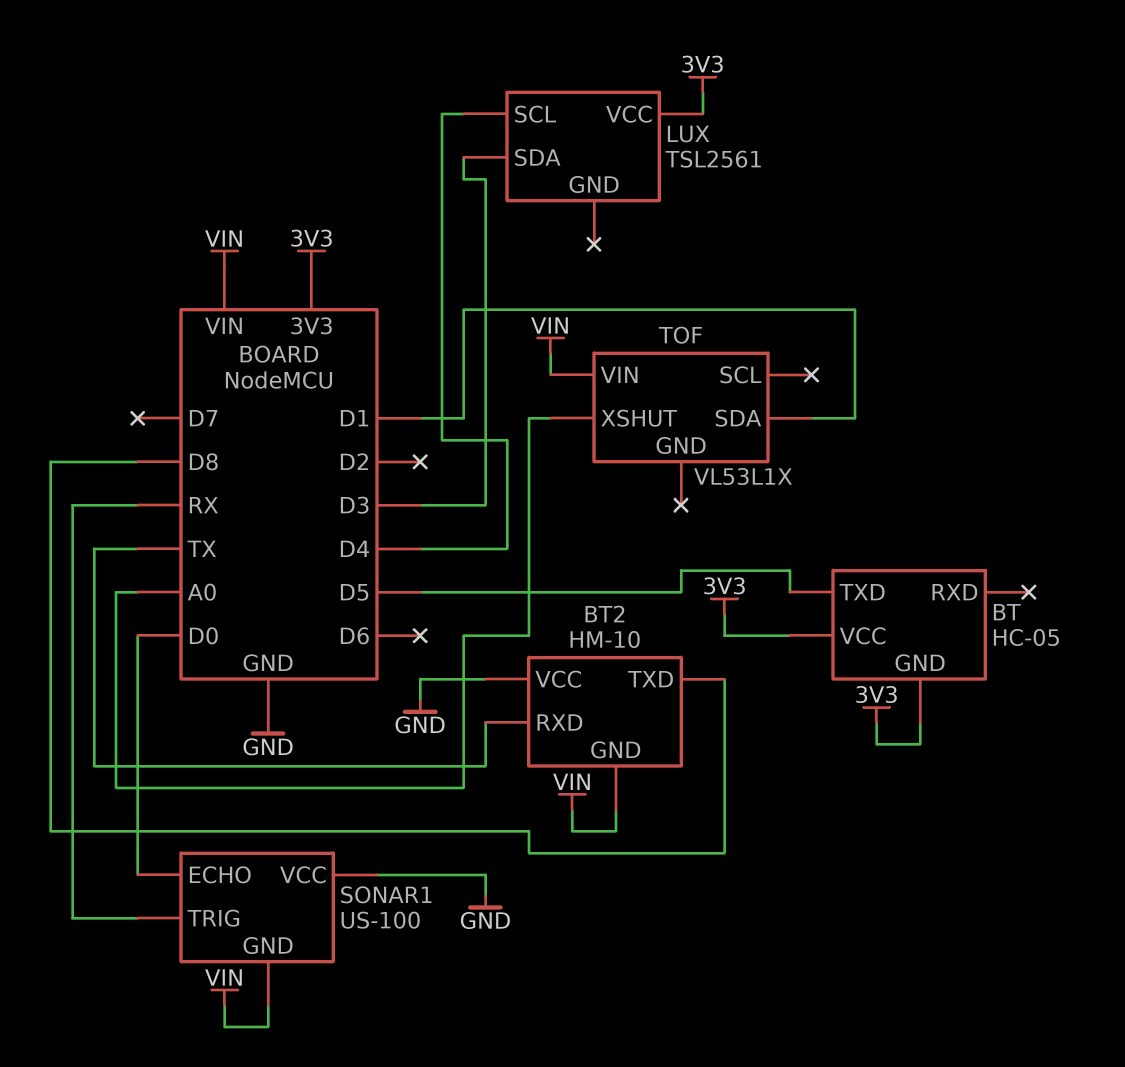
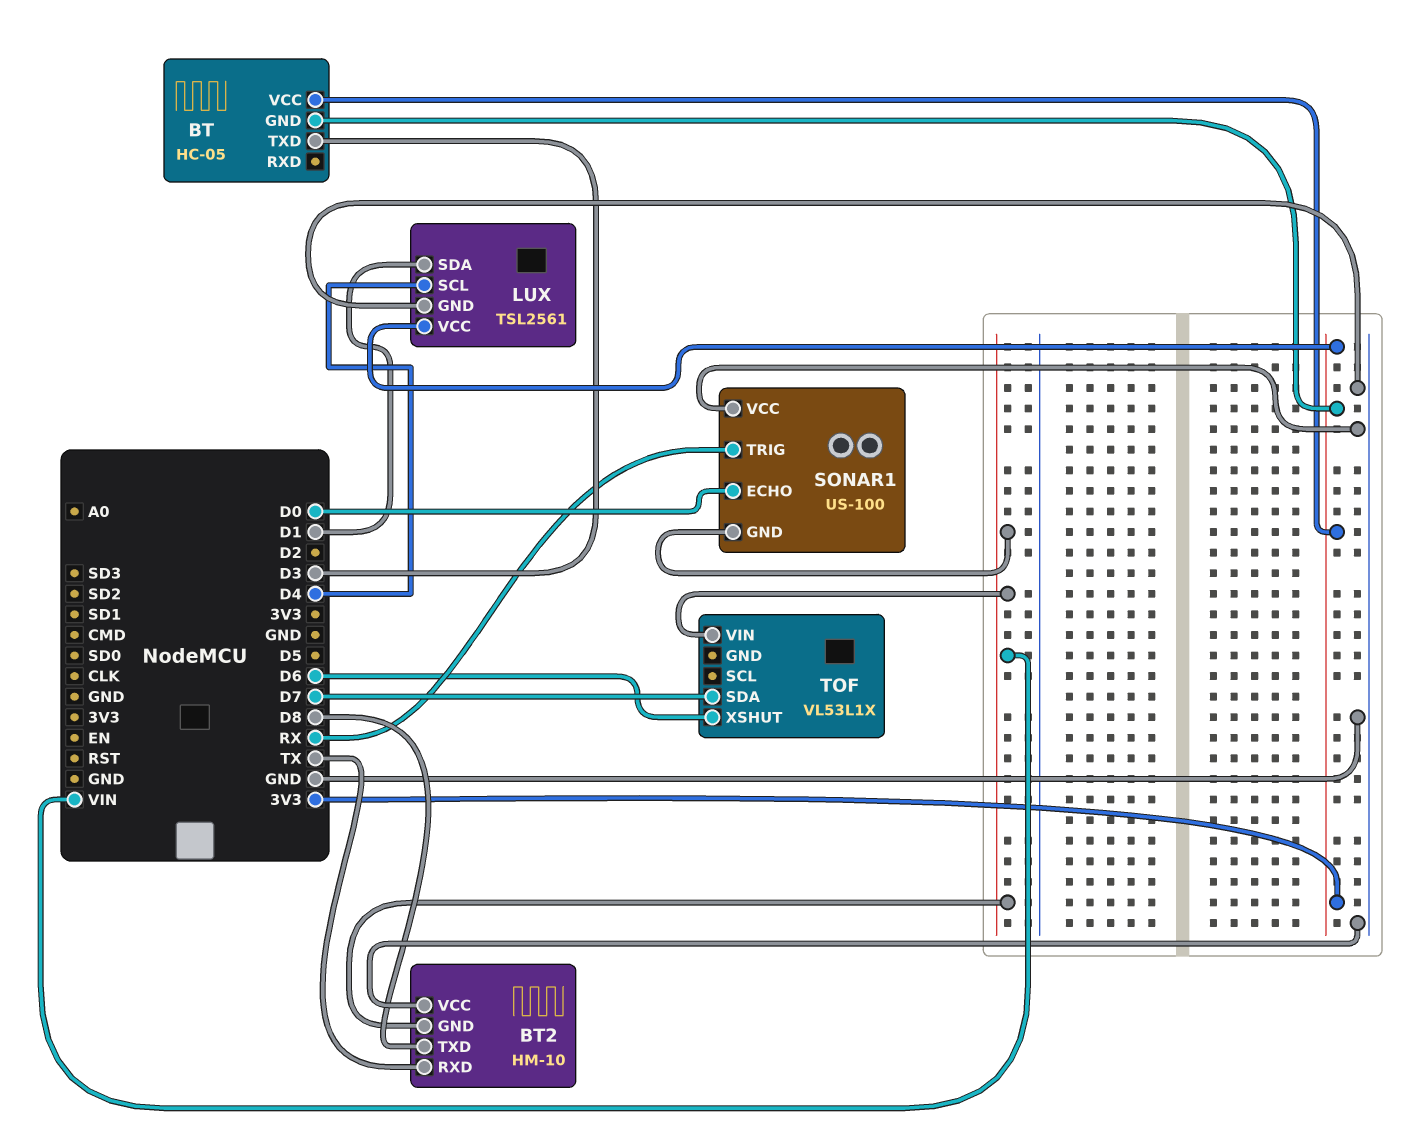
BT pin TXD: D5 -> D3
LUX pin GND: none -> GND
LUX pin SDA: D3 -> D1
TOF pin SDA: D1 -> D7
TOF pin XSHUT: A0 -> D6

